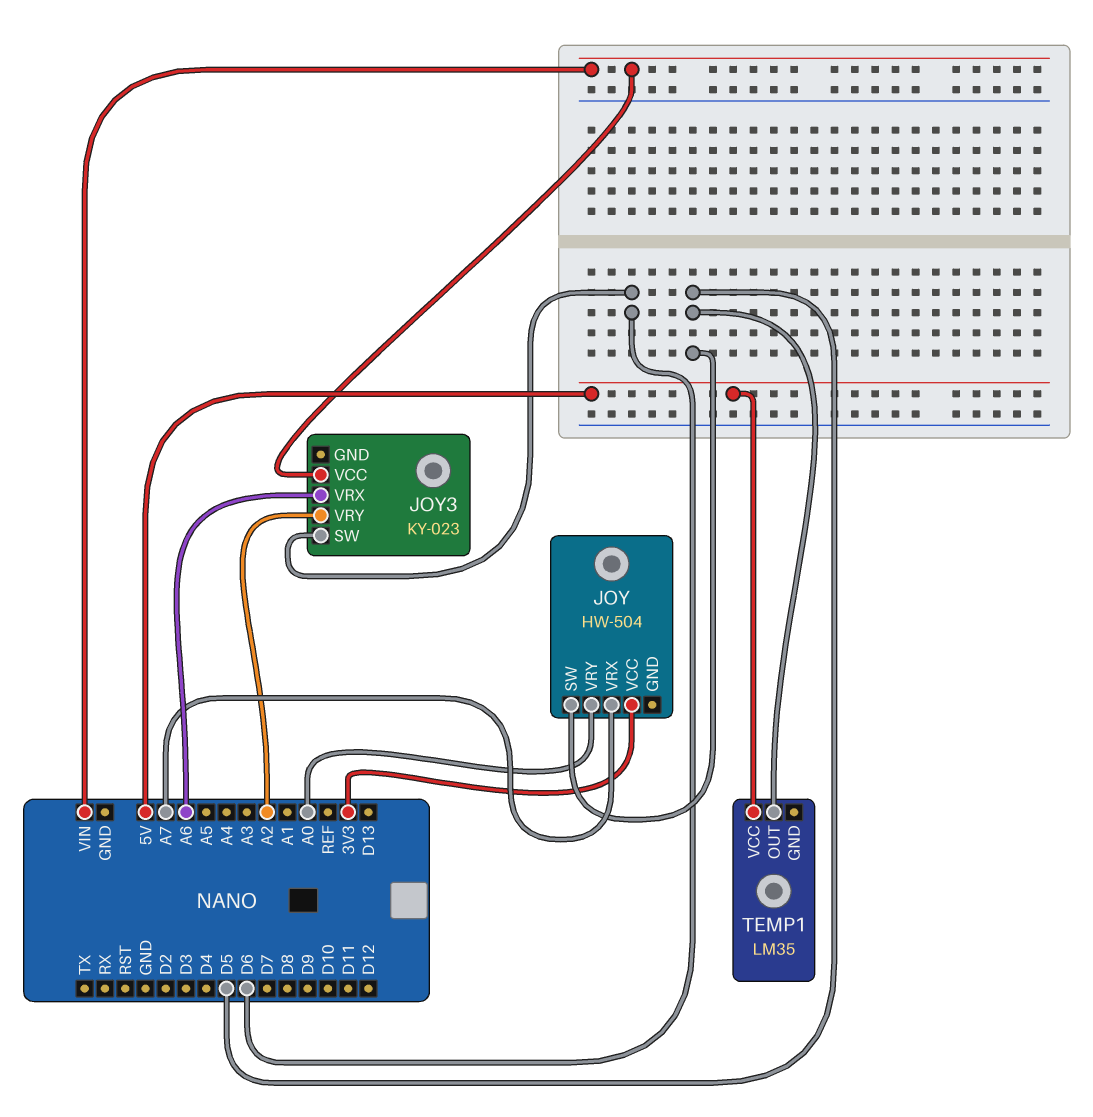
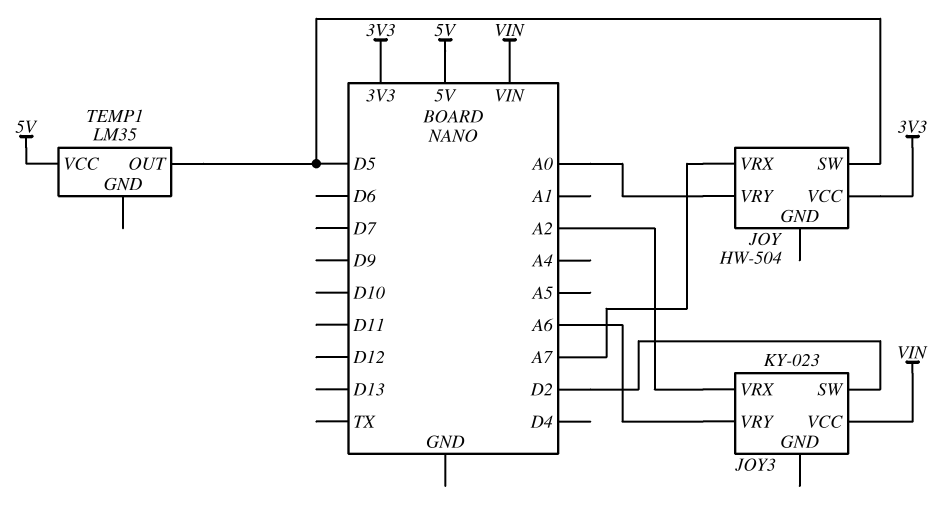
JOY3 pin SW: D6 -> D2
JOY3 pin VRX: A6 -> A2
JOY3 pin VRY: A2 -> A6

